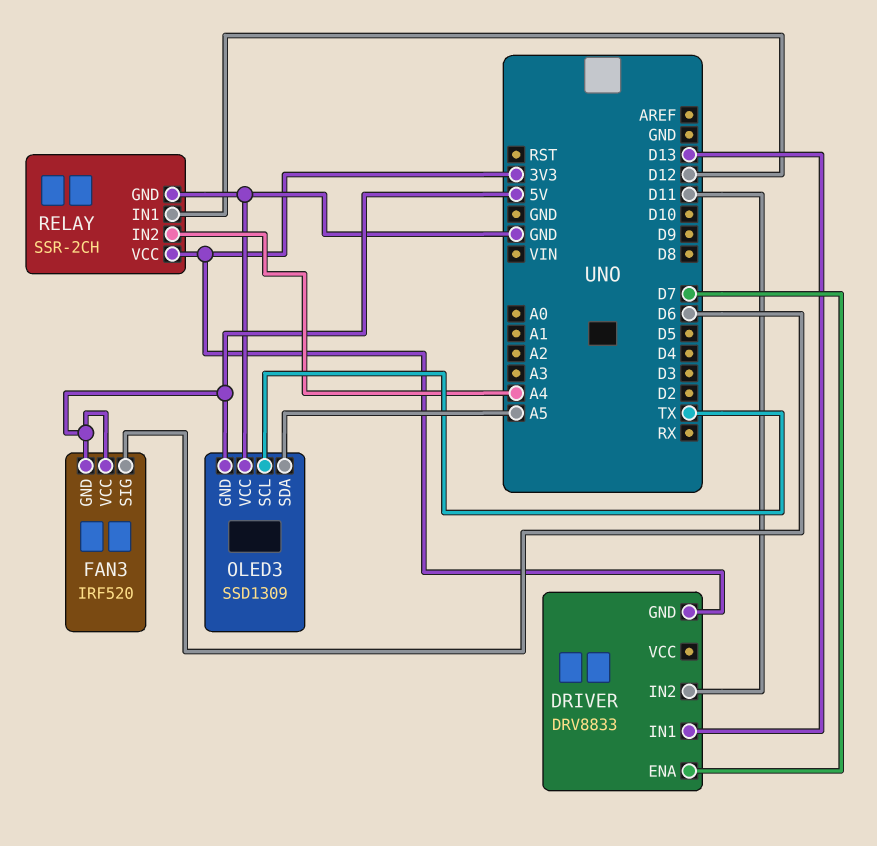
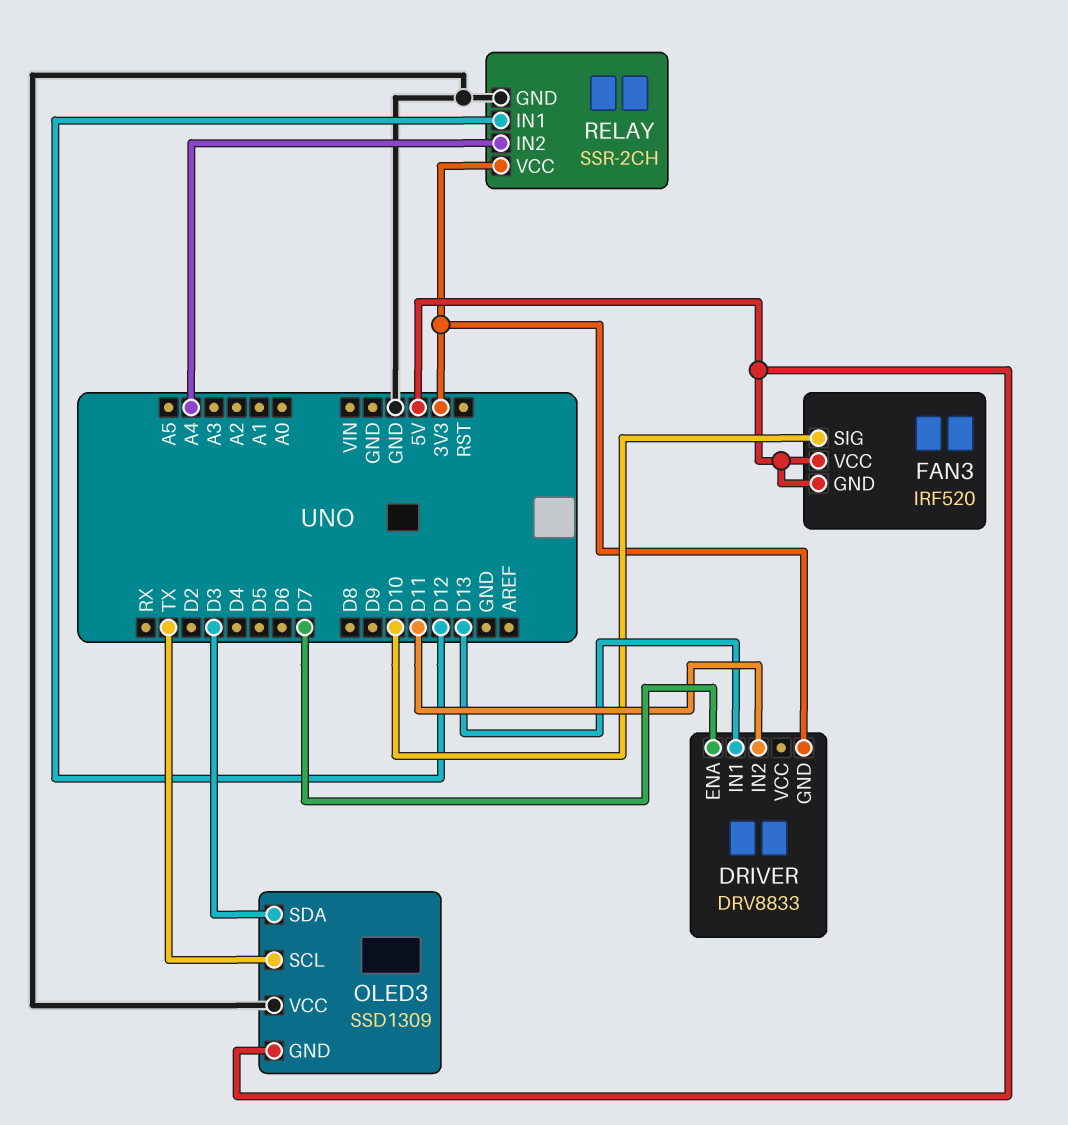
FAN3 pin SIG: D6 -> D10
OLED3 pin SDA: A5 -> D3

